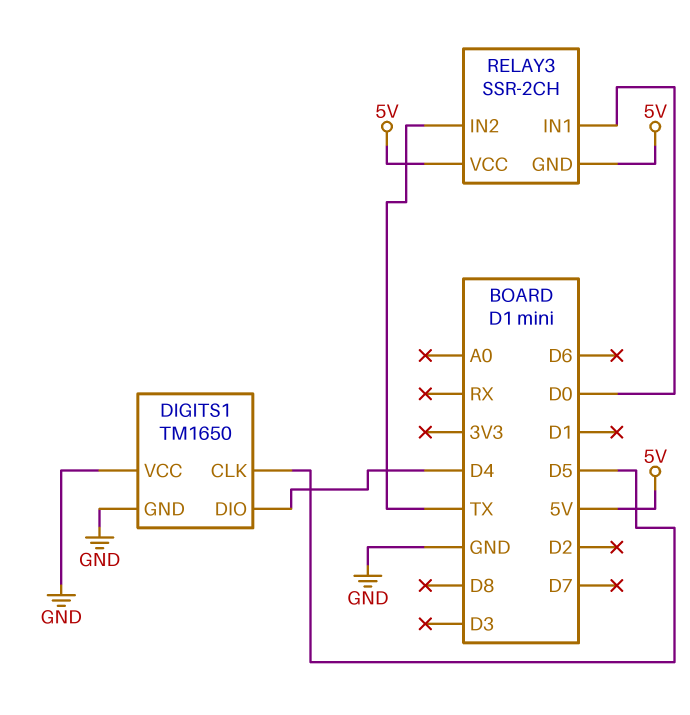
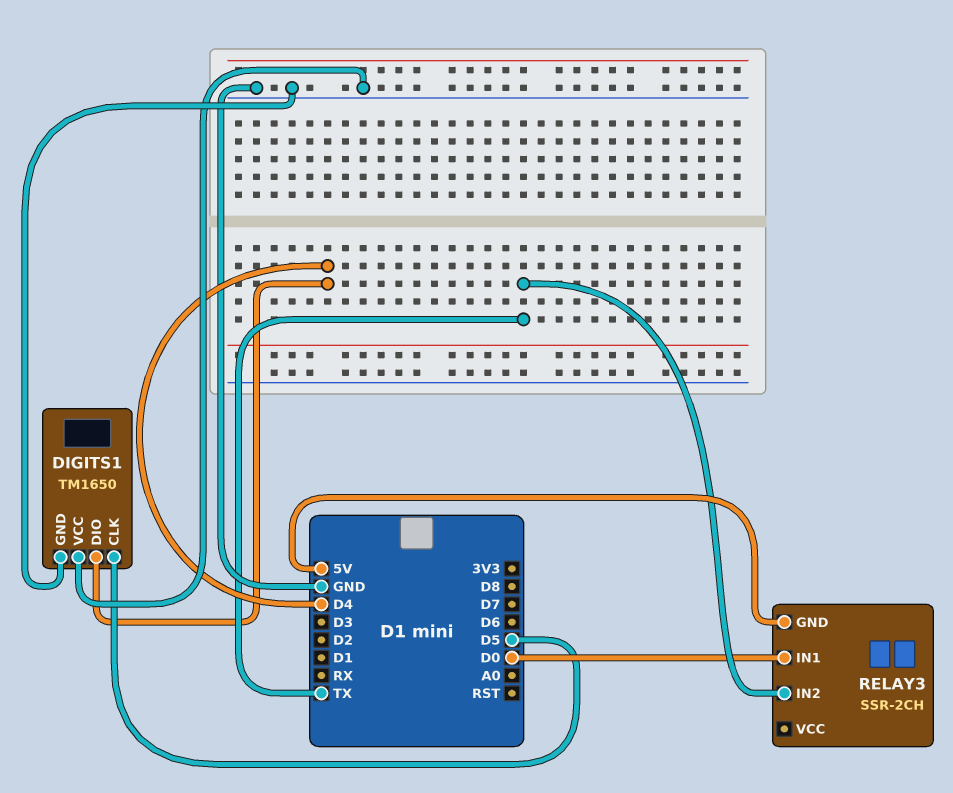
RELAY3 pin VCC: 5V -> none

